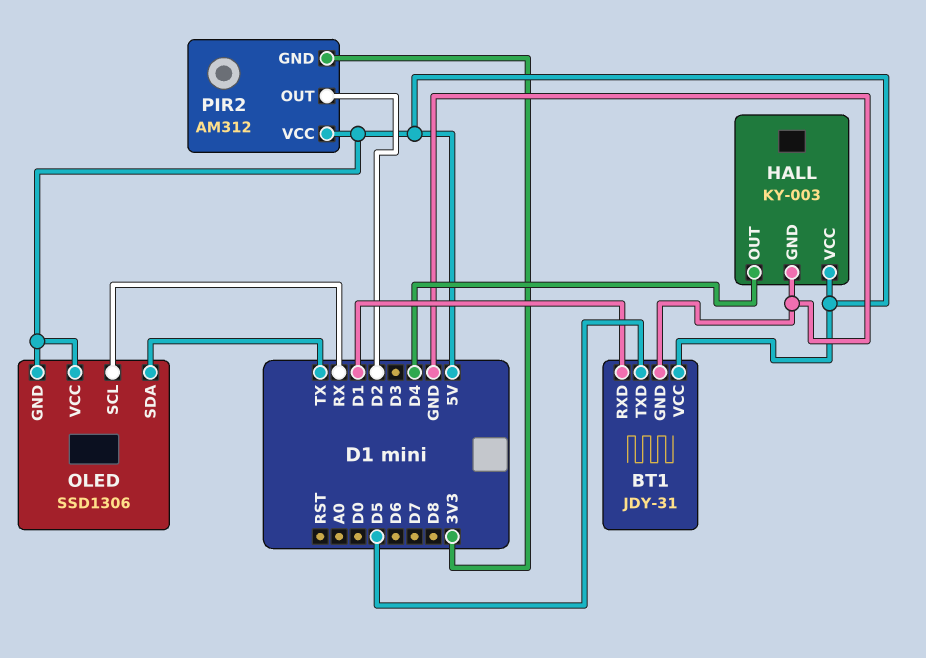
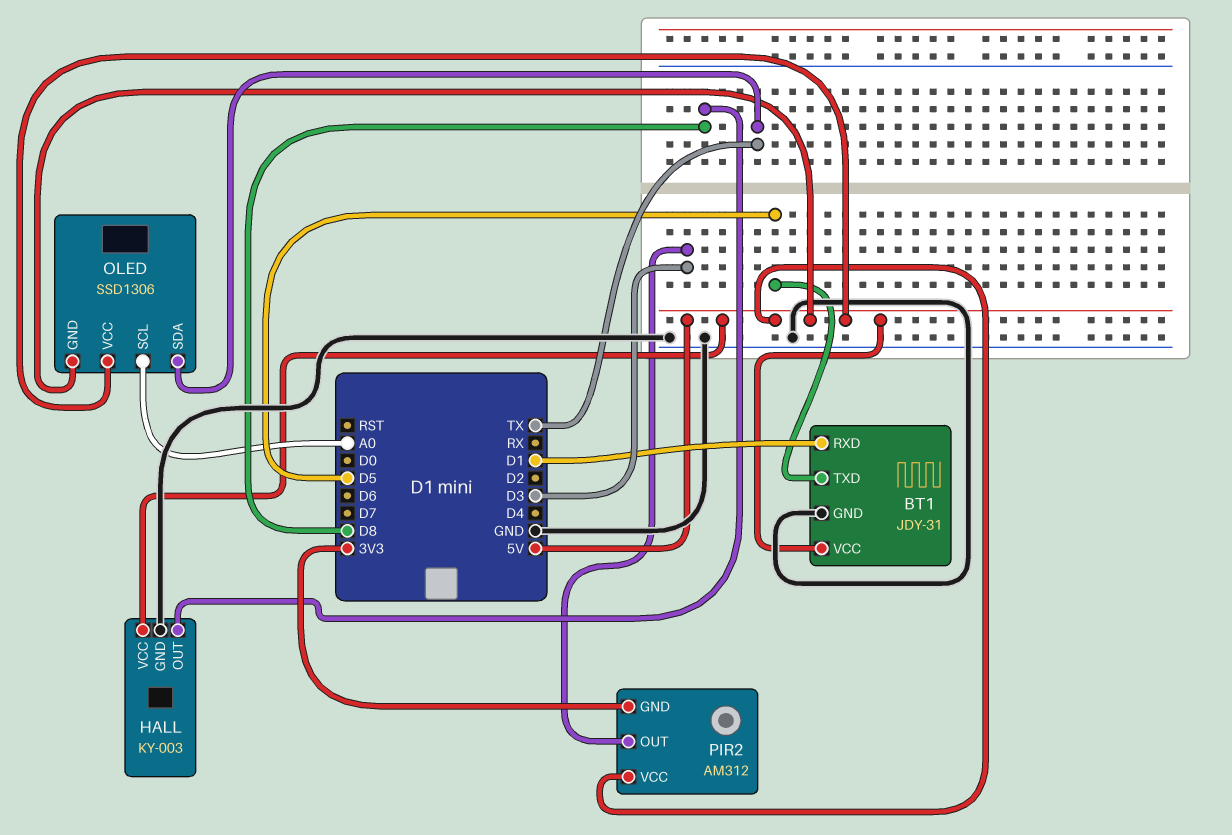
HALL pin OUT: D4 -> D8
OLED pin SCL: RX -> A0
PIR2 pin OUT: D2 -> D3

